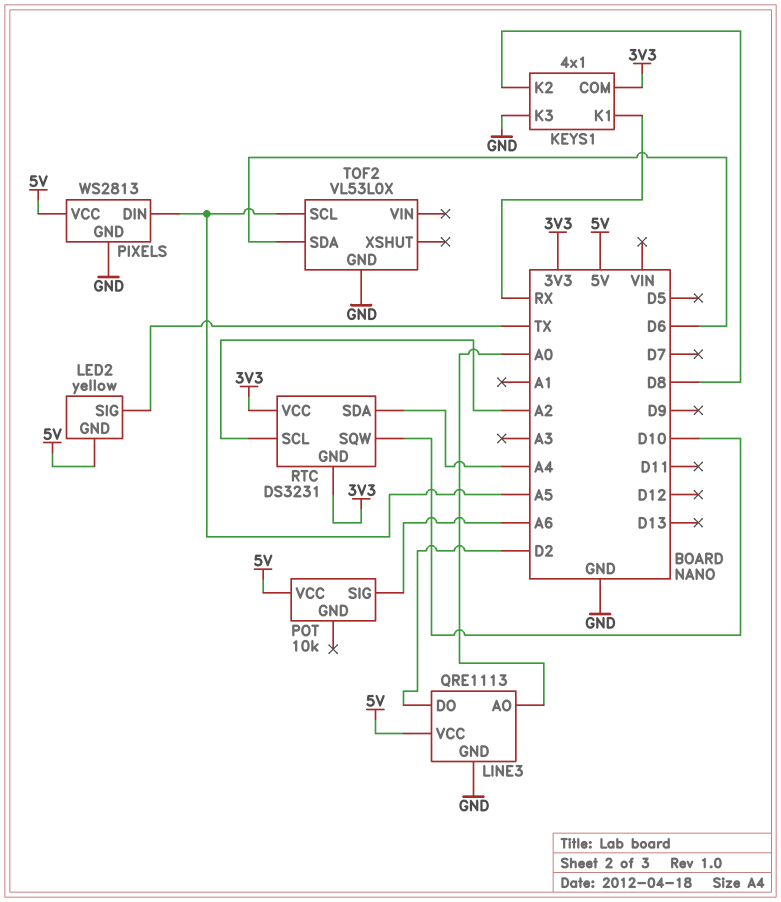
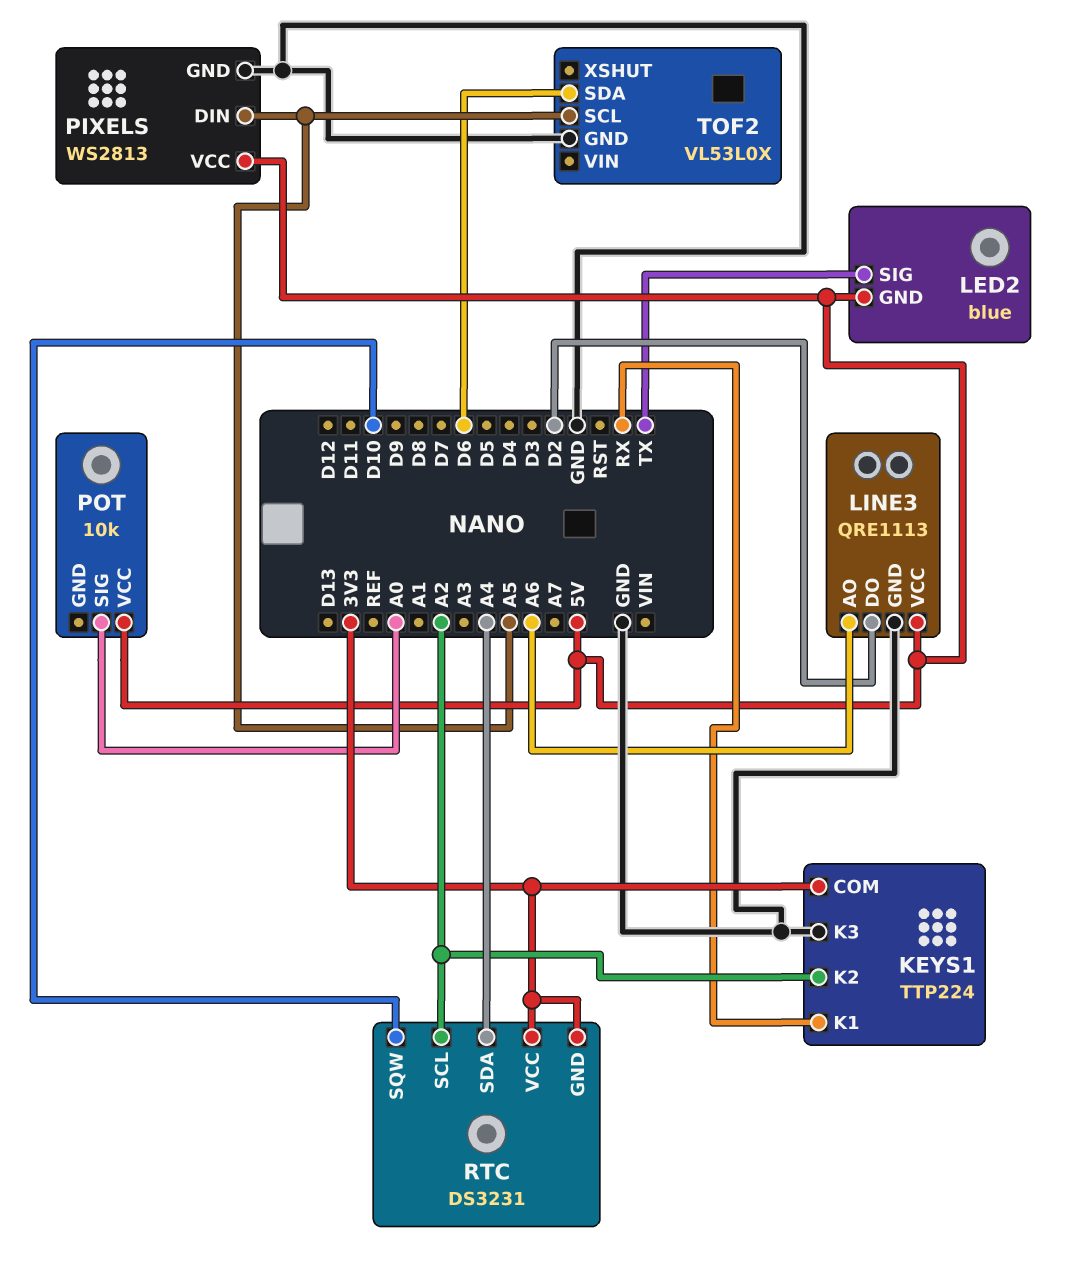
KEYS1: 4x1 -> TTP224
KEYS1 pin K2: D8 -> A2
LED2: yellow -> blue
LINE3 pin AO: A0 -> A6
POT pin SIG: A6 -> A0

